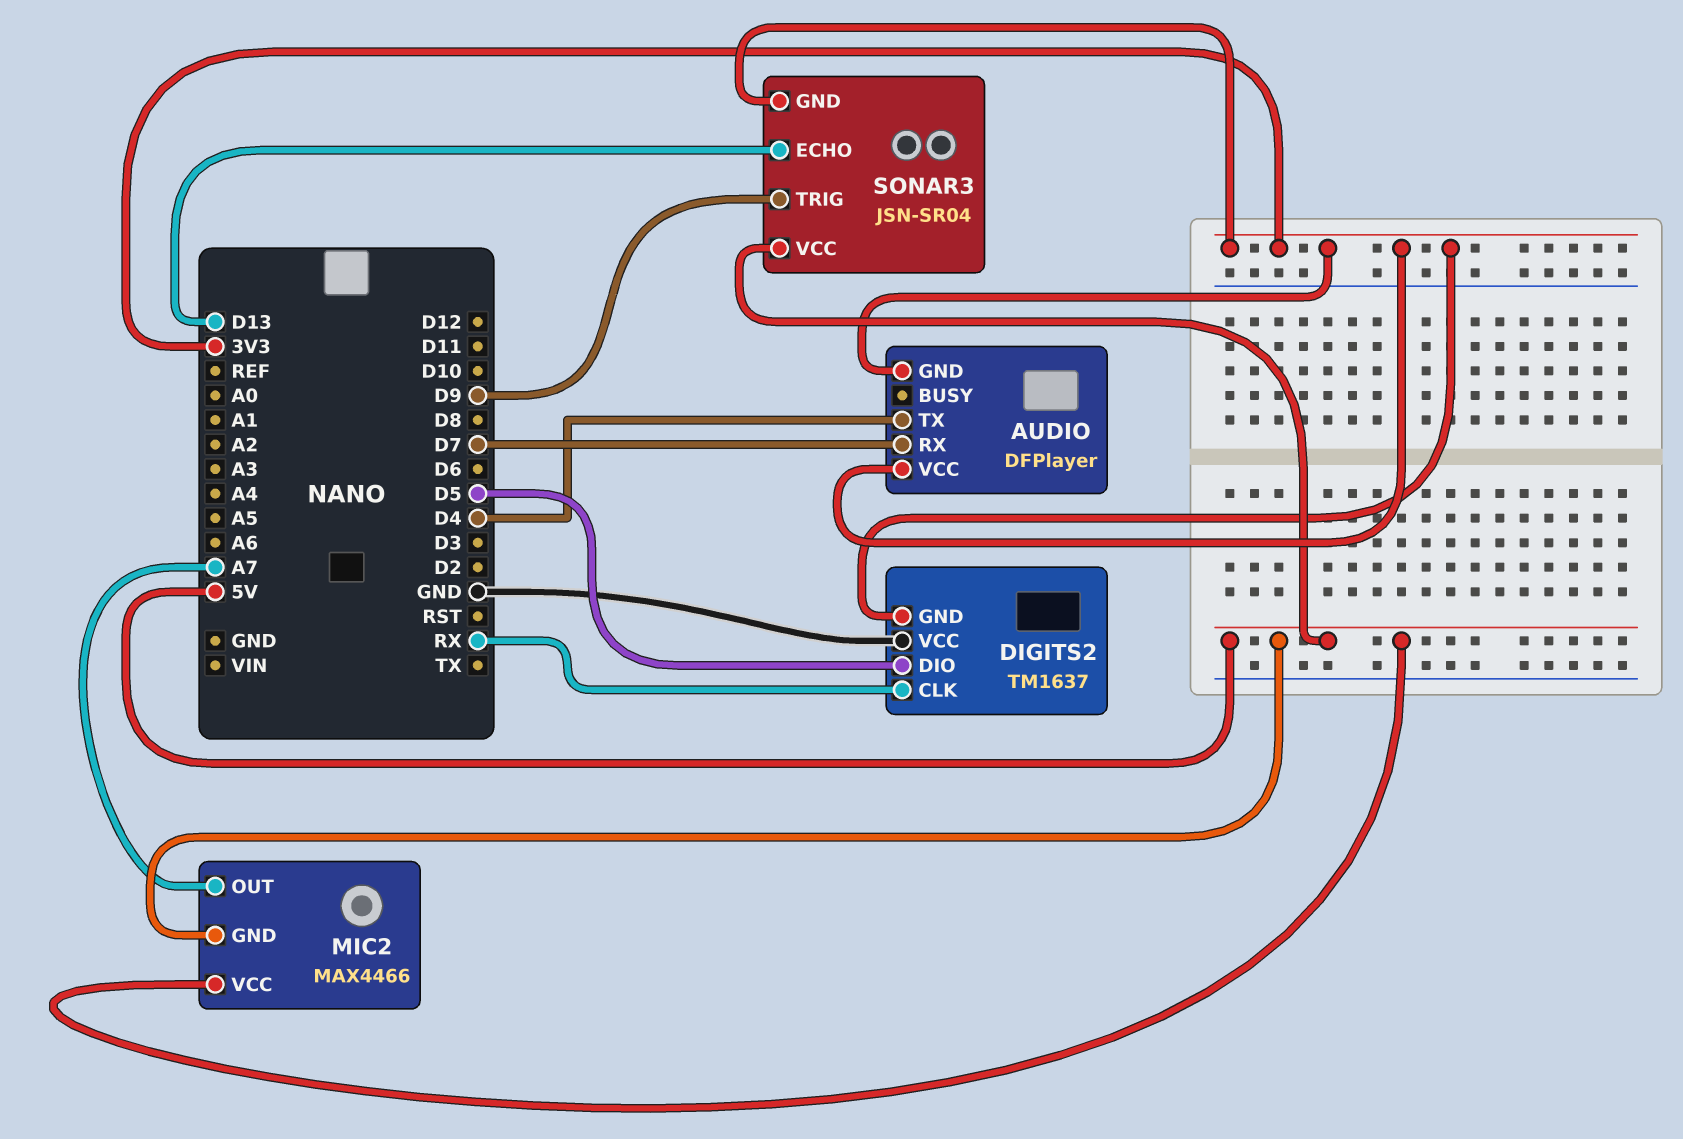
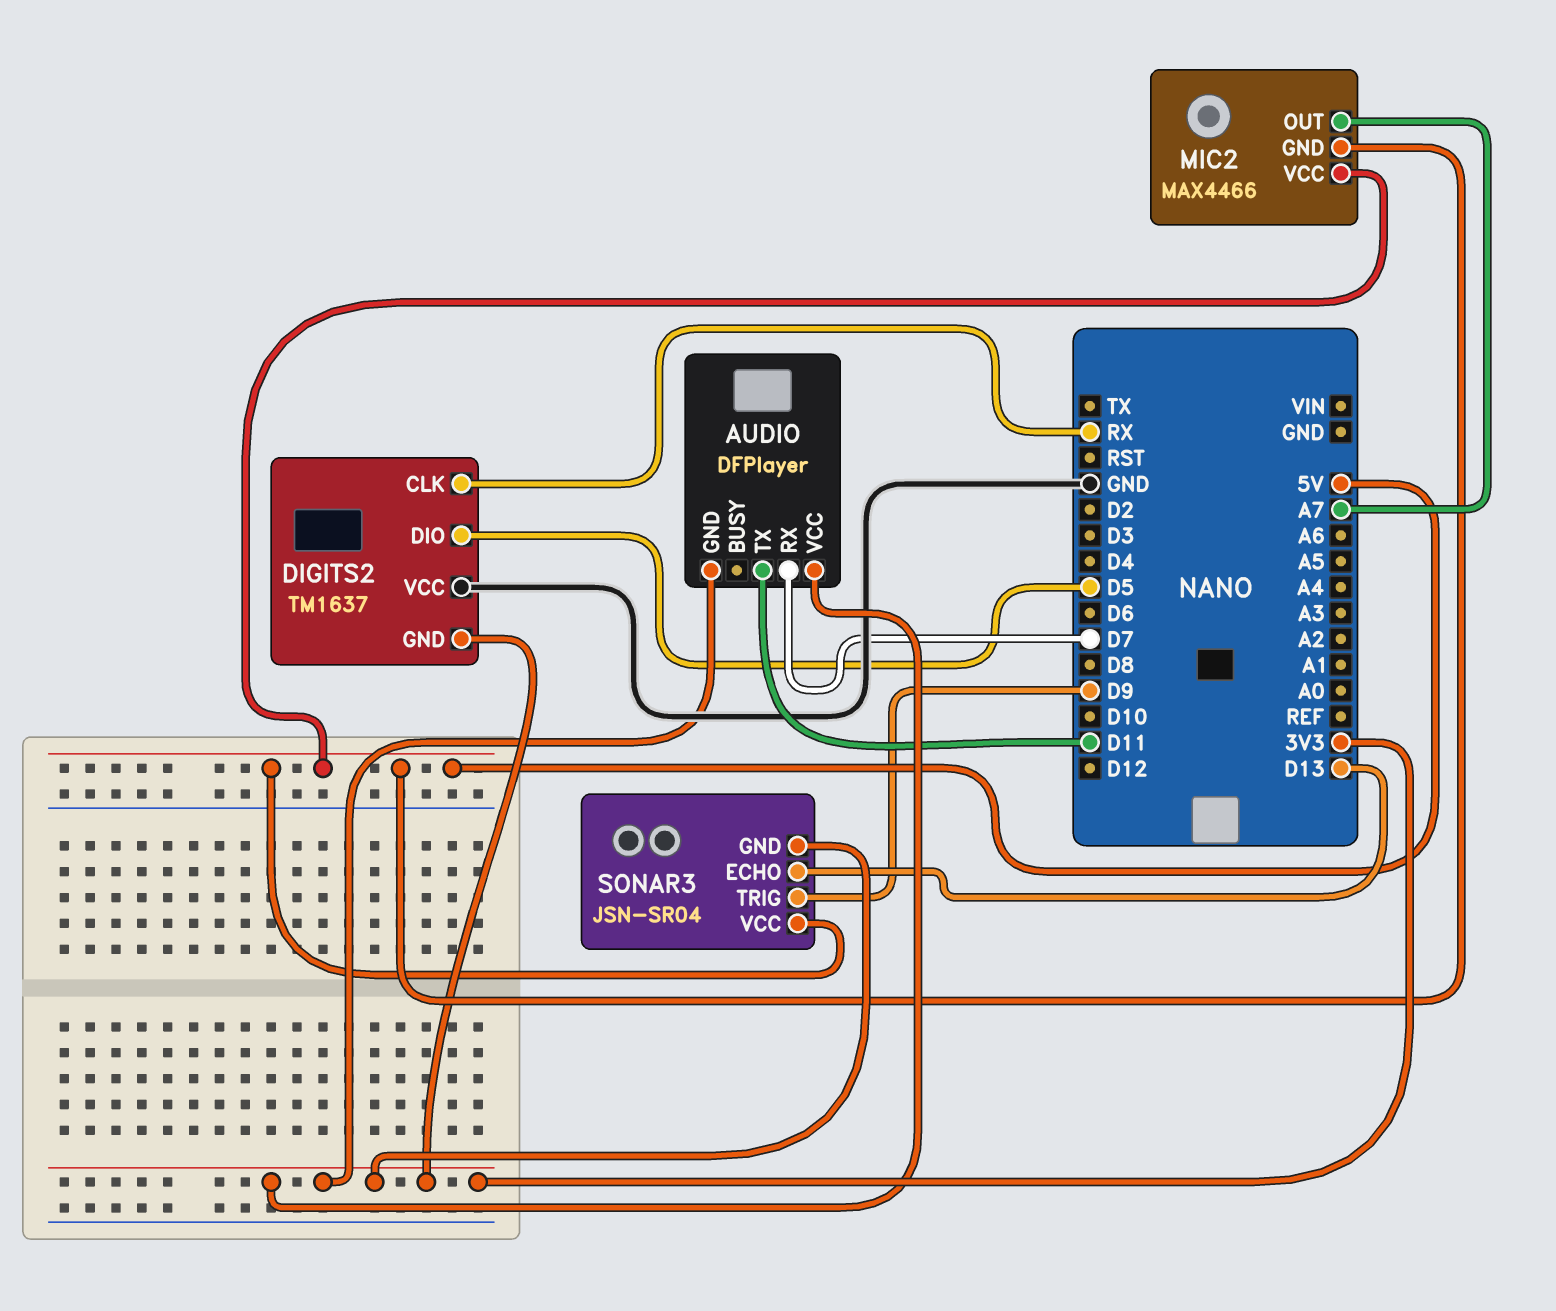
AUDIO pin TX: D4 -> D11

